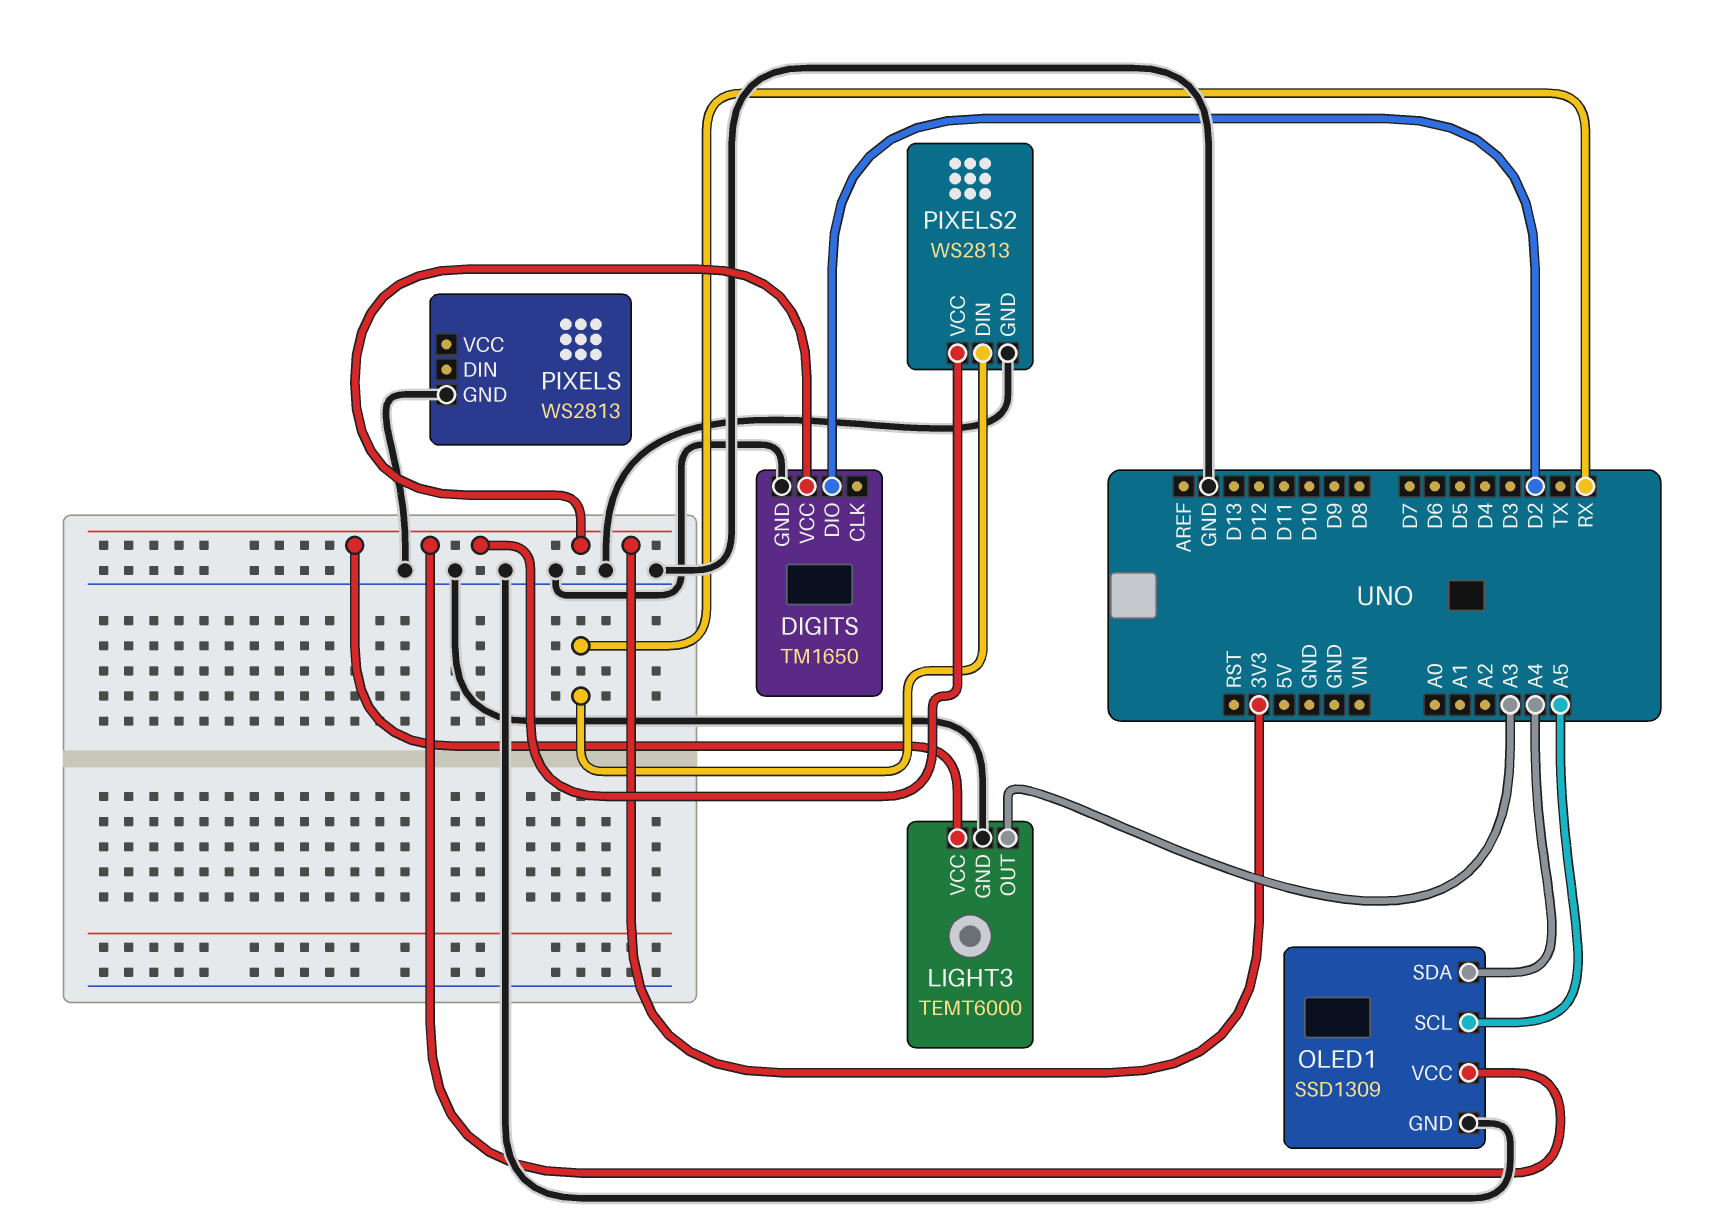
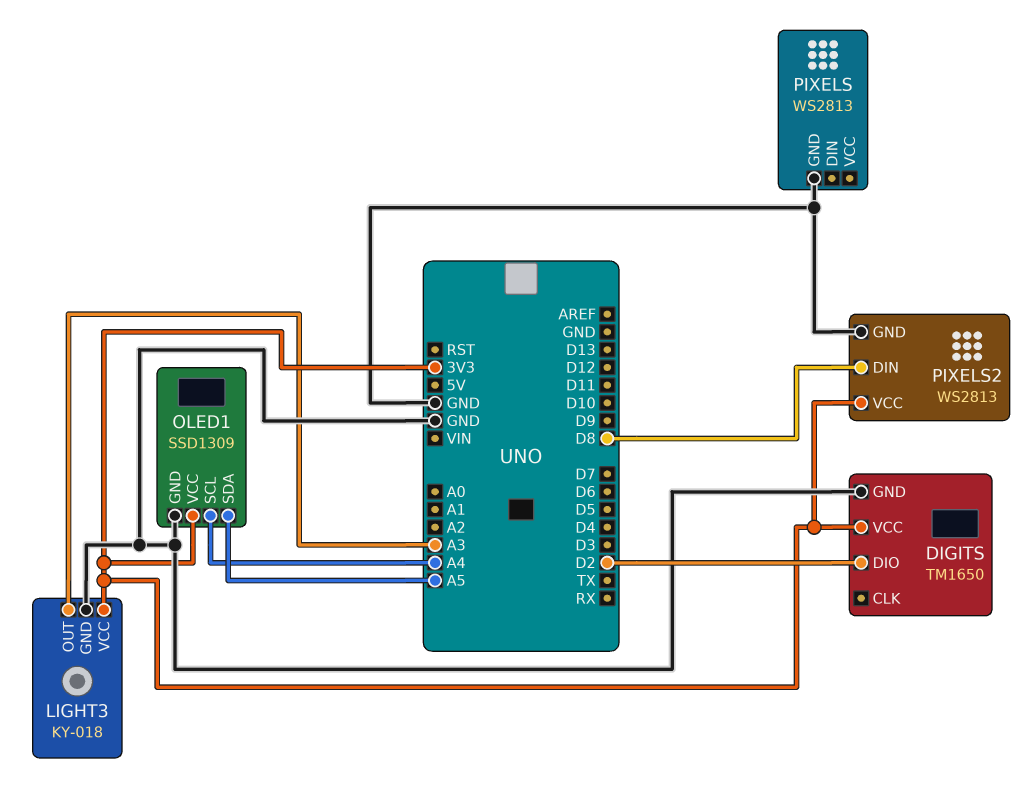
LIGHT3: TEMT6000 -> KY-018
OLED1 pin SCL: A5 -> A4
OLED1 pin SDA: A4 -> A5
PIXELS2 pin DIN: RX -> D8

